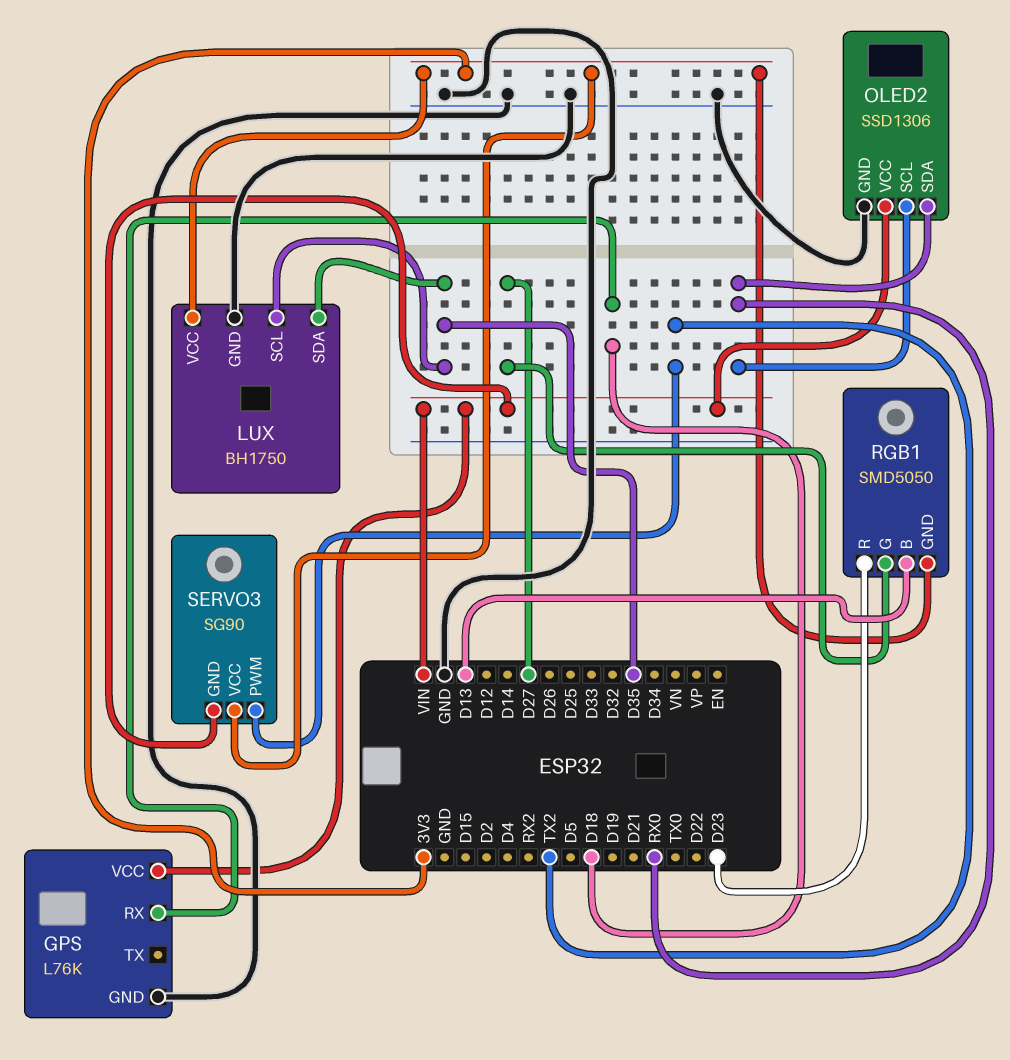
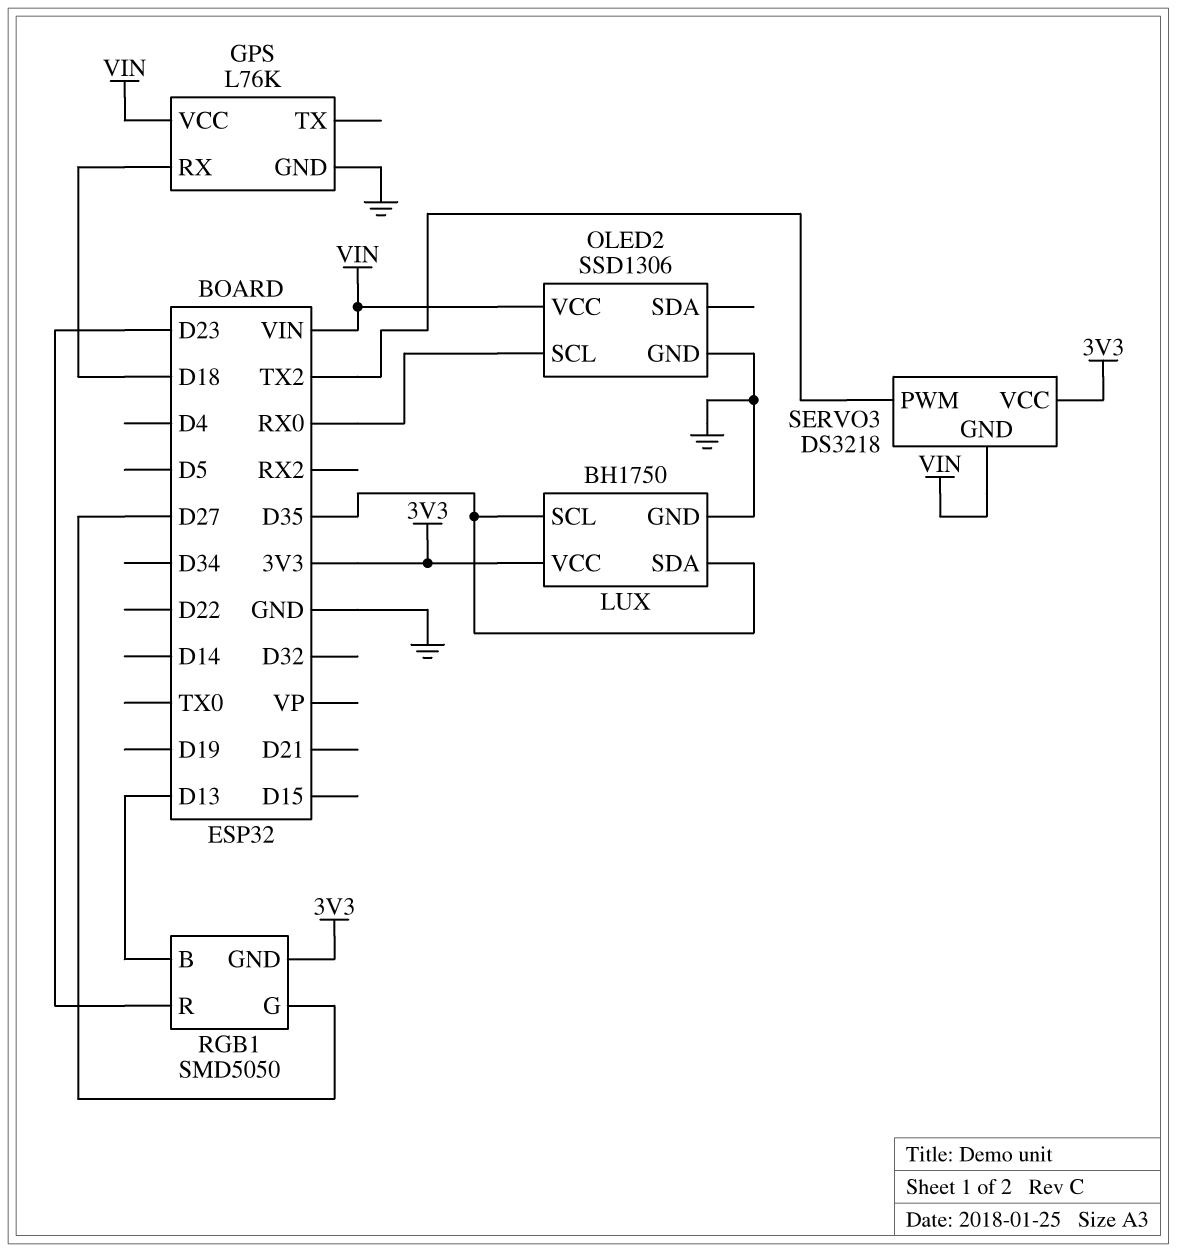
OLED2 pin SDA: RX0 -> none
SERVO3: SG90 -> DS3218

